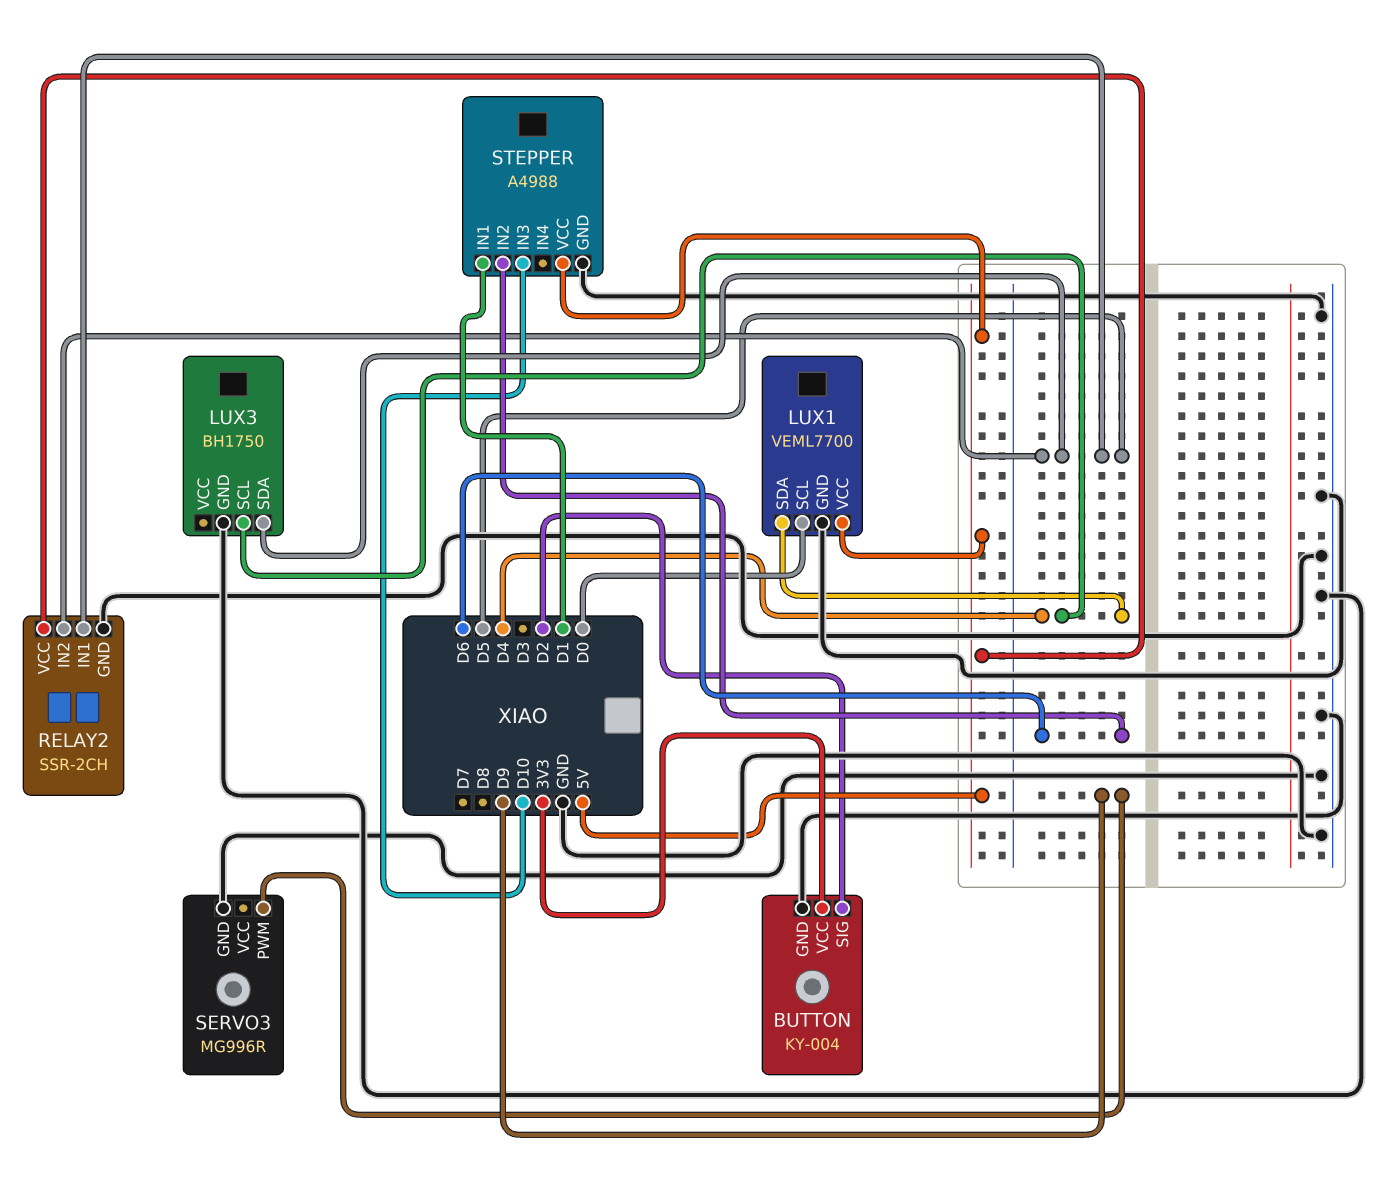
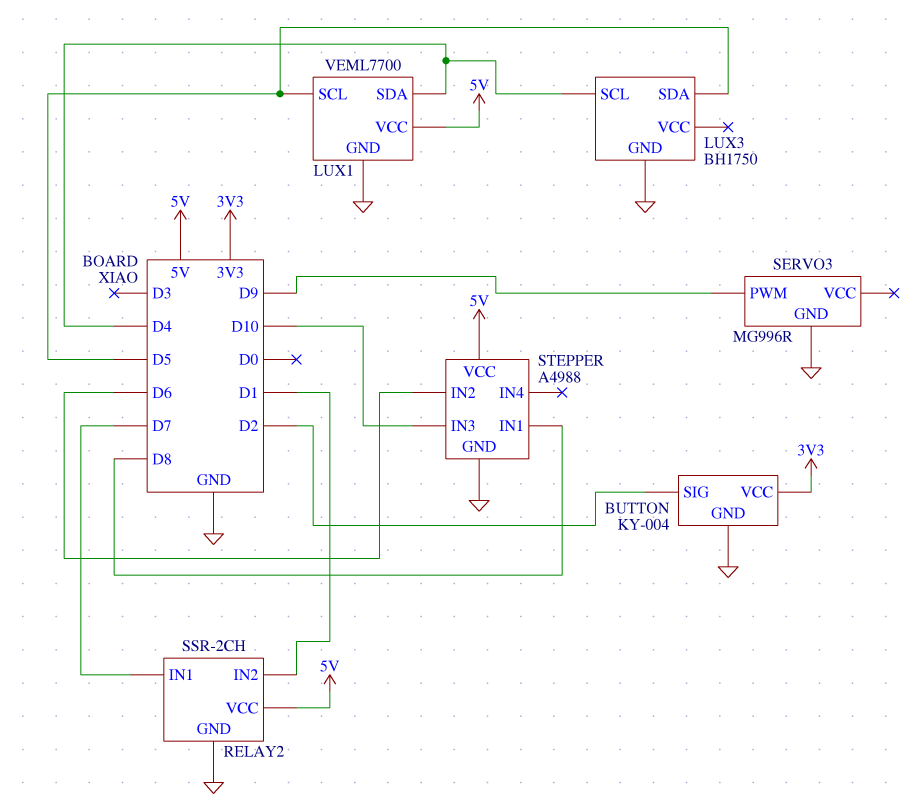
LUX1 pin SCL: D0 -> D5
RELAY2 pin IN1: D5 -> D7
RELAY2 pin IN2: D5 -> D1
STEPPER pin IN1: D1 -> D8

